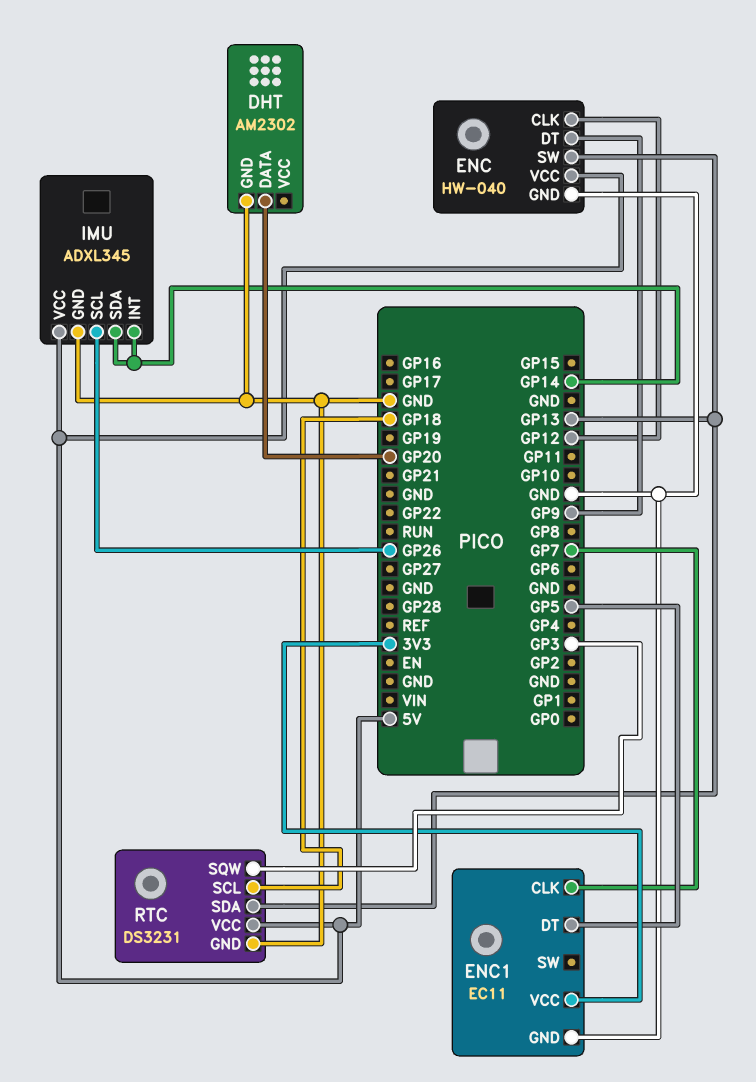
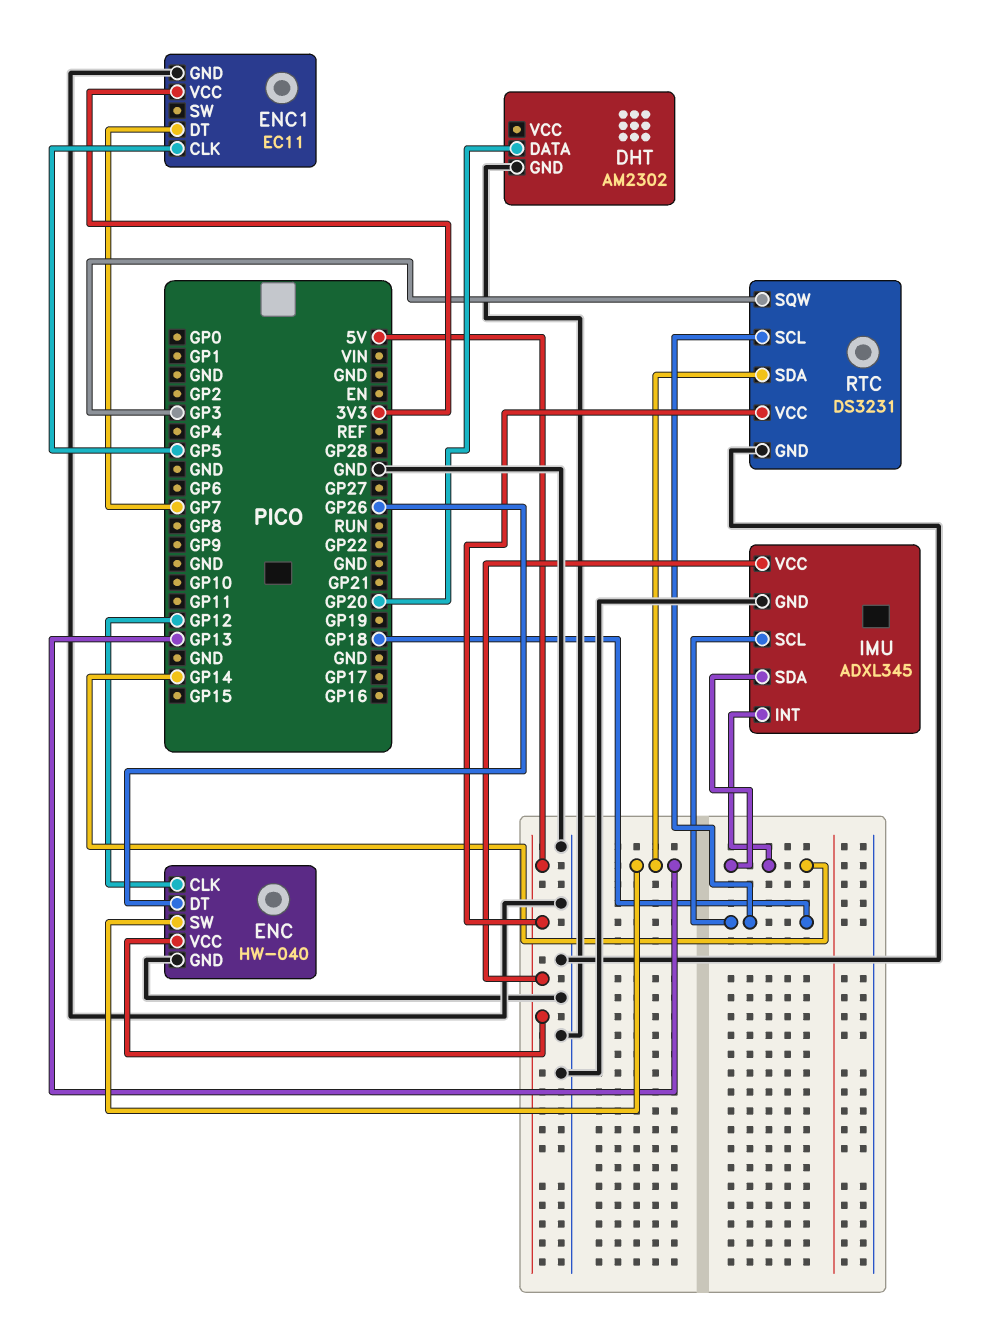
ENC pin DT: GP9 -> GP26
ENC1 pin CLK: GP7 -> GP5
ENC1 pin DT: GP5 -> GP7
IMU pin SCL: GP26 -> GP18

